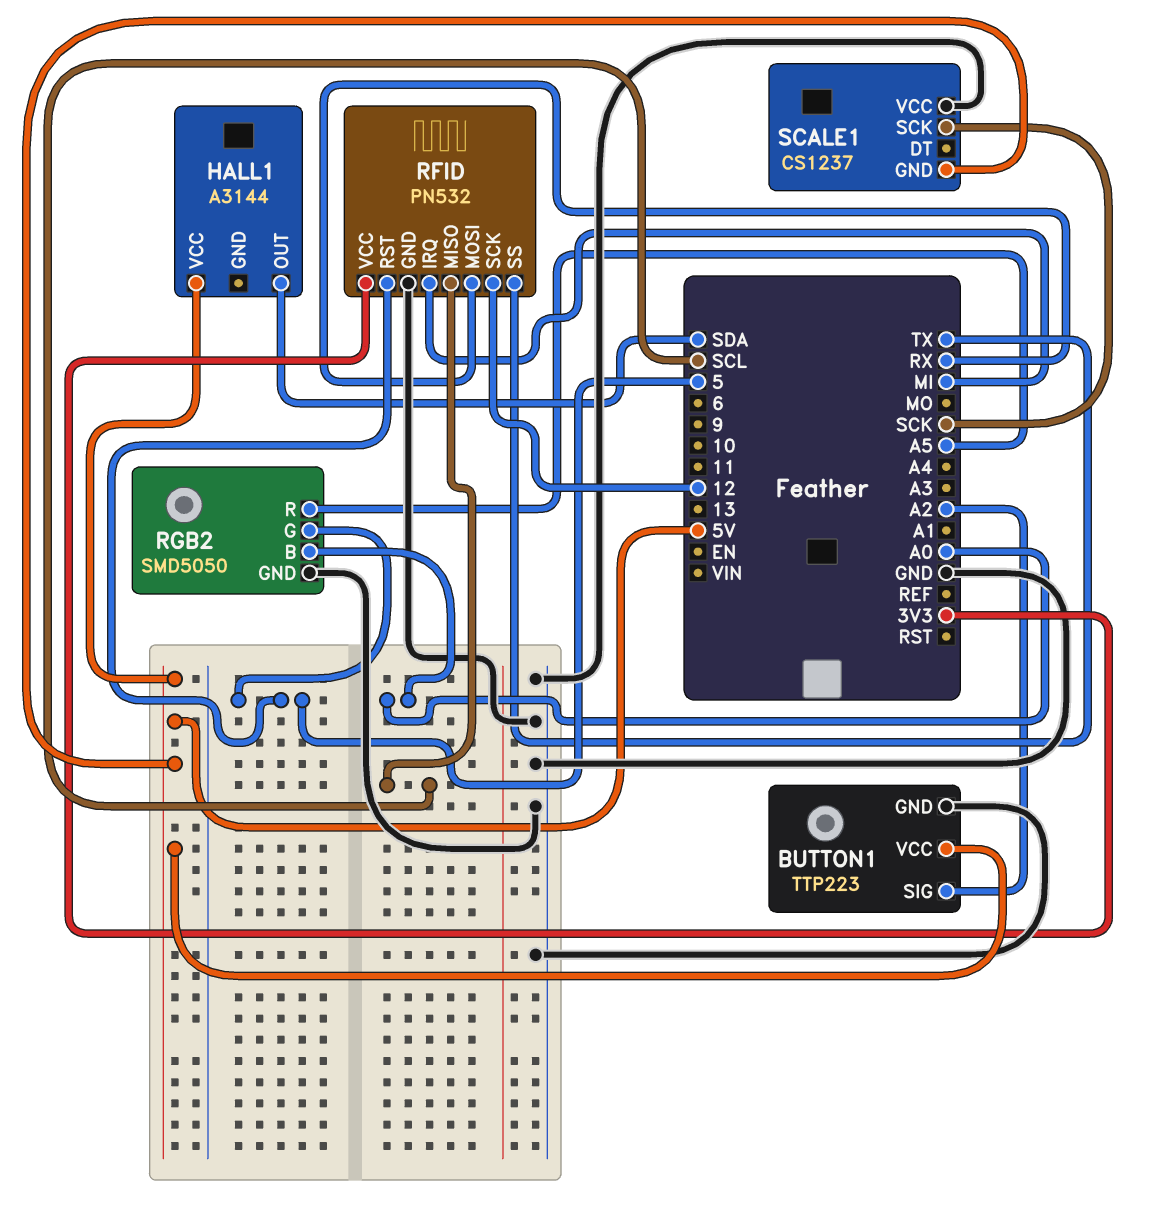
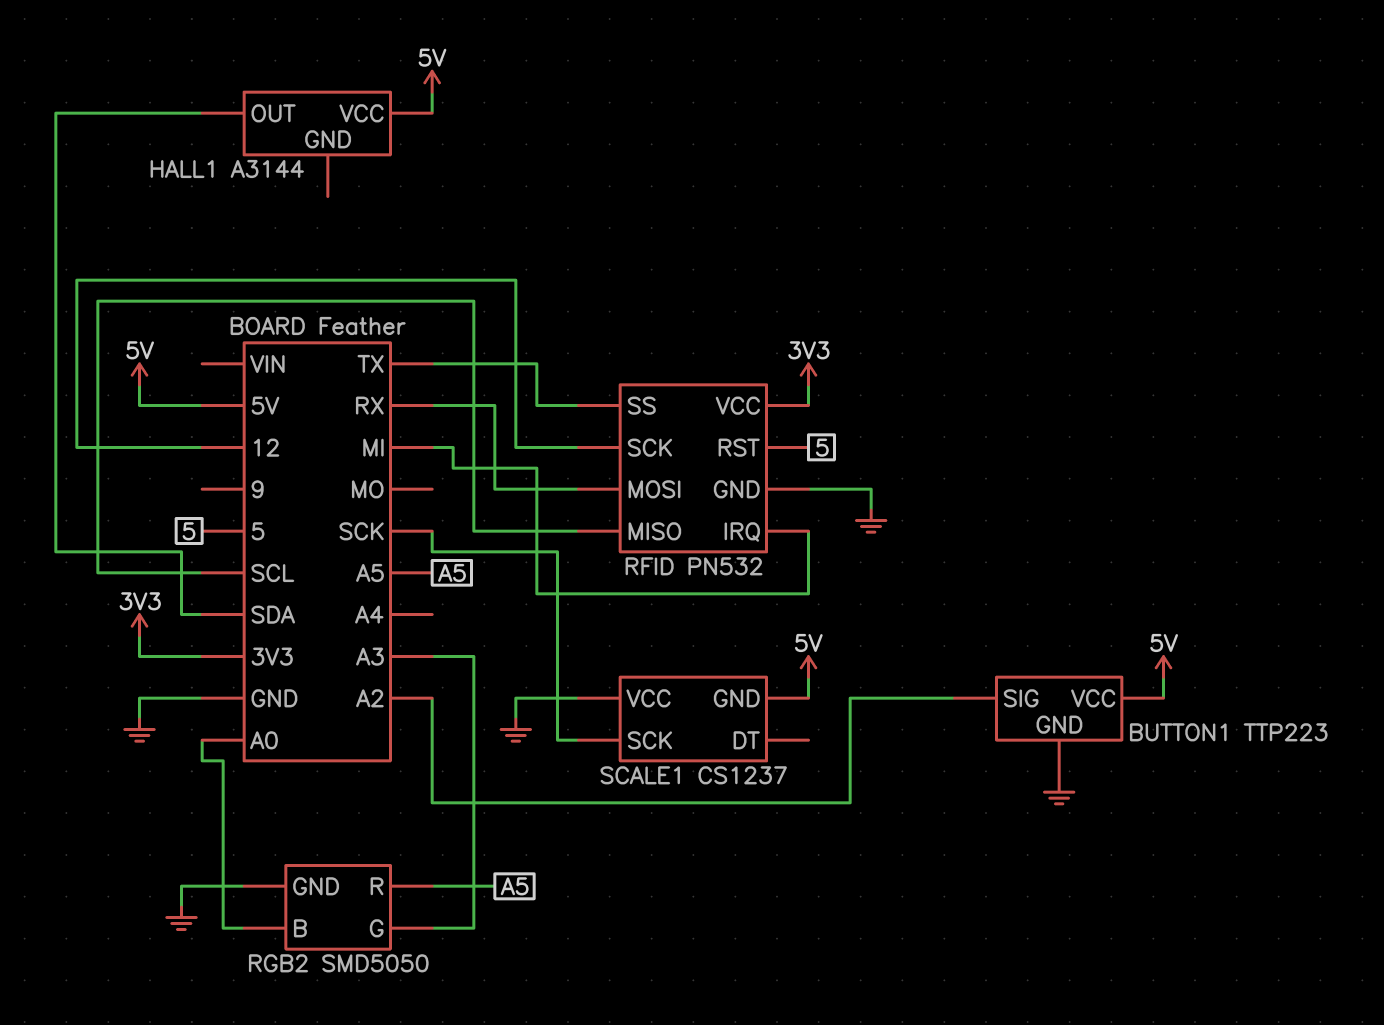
RGB2 pin G: 5 -> A3

